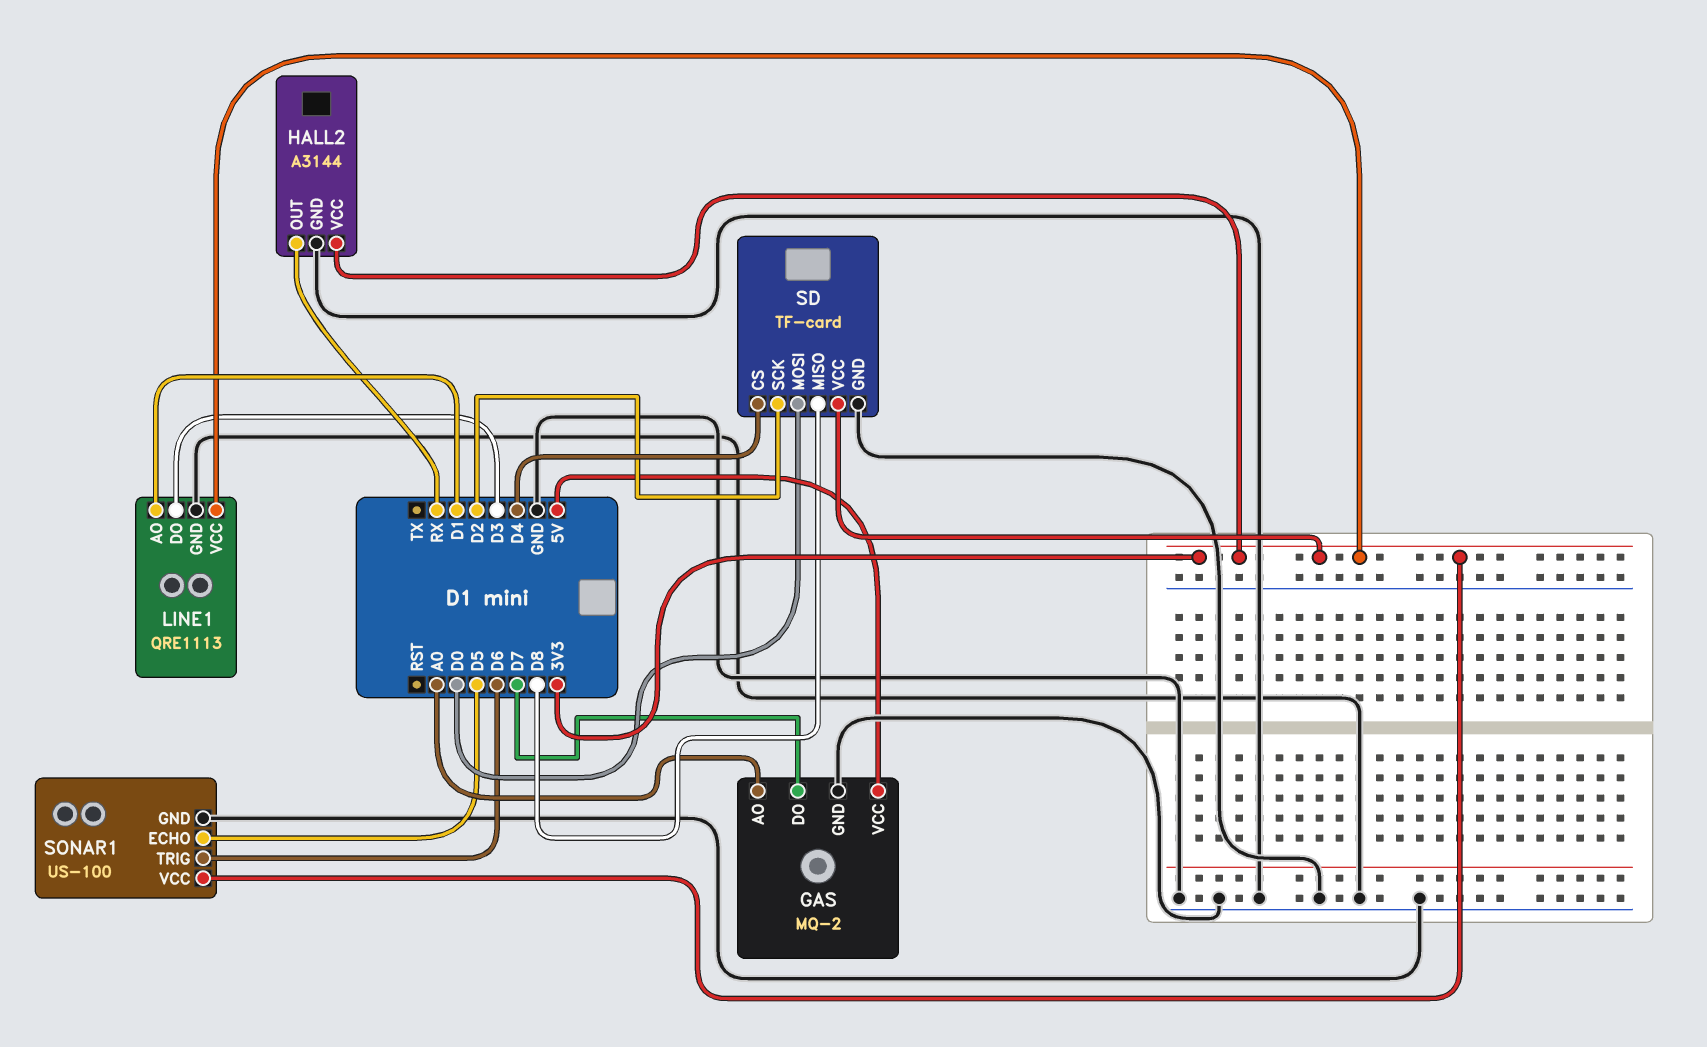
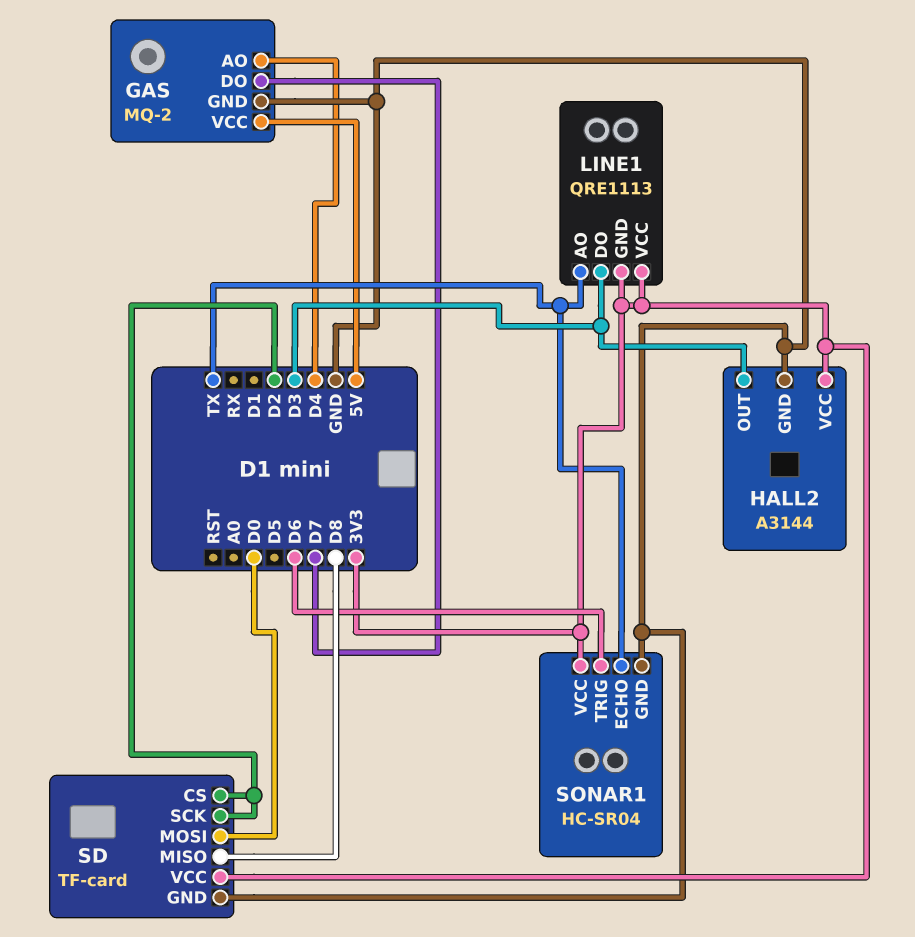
GAS pin AO: A0 -> D4
HALL2 pin OUT: RX -> D3
LINE1 pin AO: D1 -> TX
LINE1 pin GND: GND -> 3V3
SD pin CS: D4 -> D2
SONAR1: US-100 -> HC-SR04
SONAR1 pin ECHO: D5 -> TX

